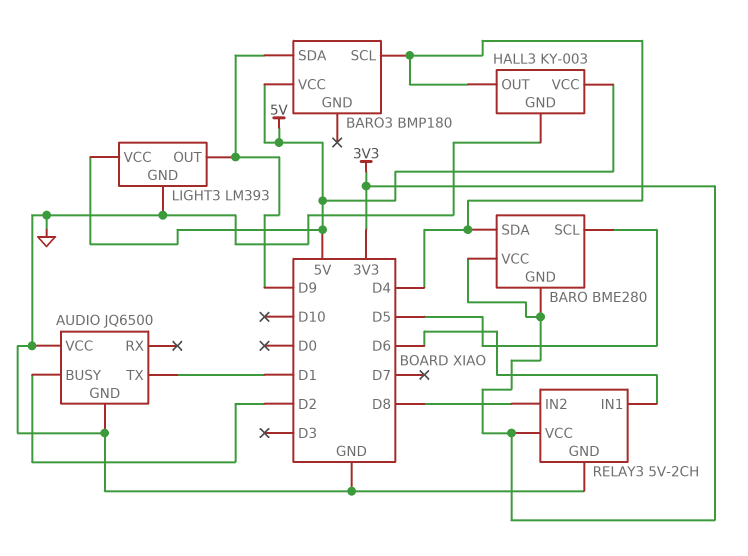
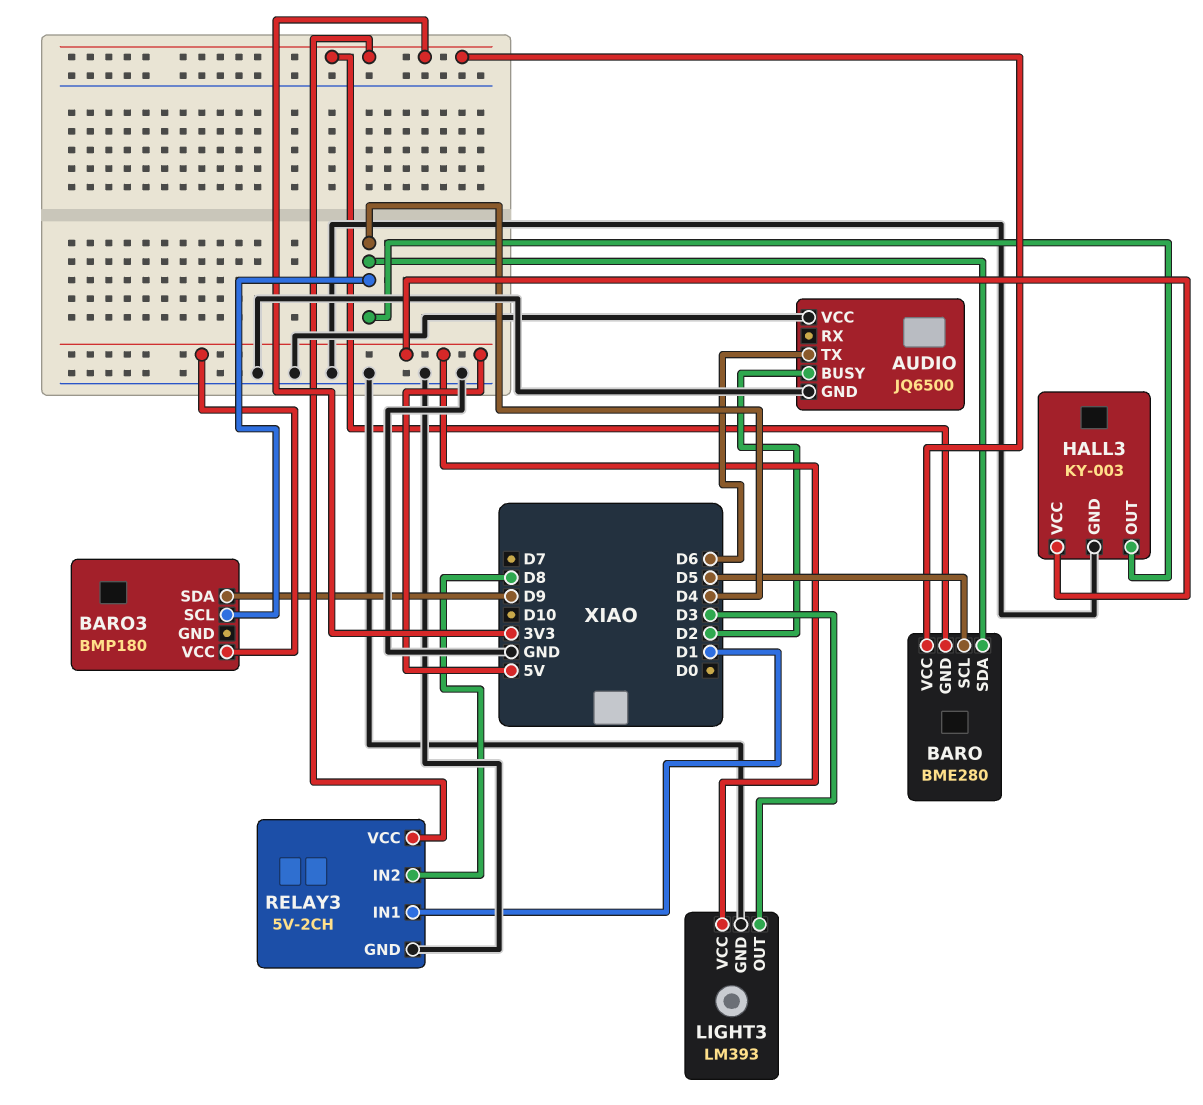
AUDIO pin TX: D1 -> D6
LIGHT3 pin OUT: D9 -> D3
RELAY3 pin IN1: D6 -> D1

